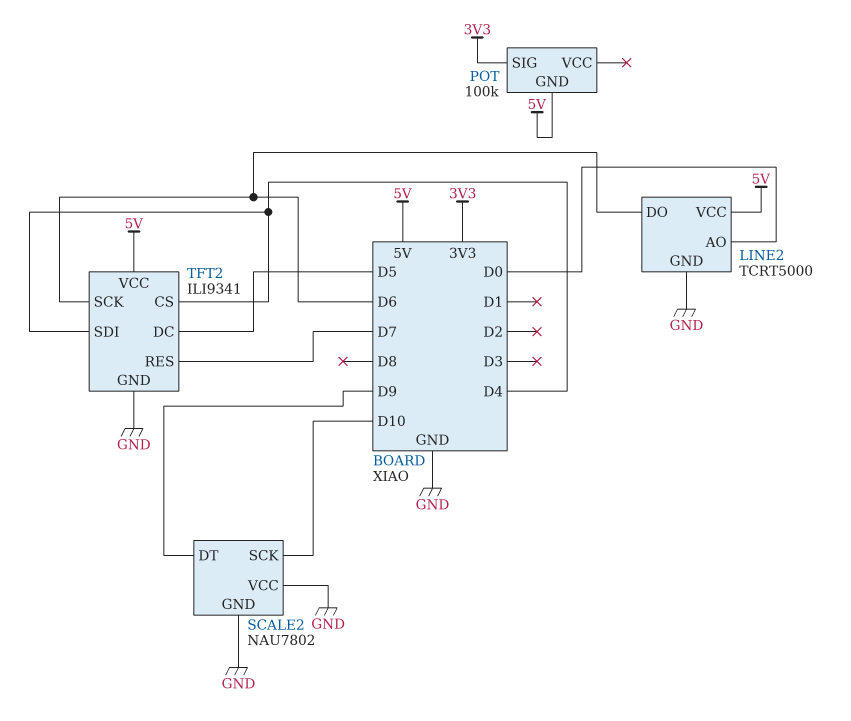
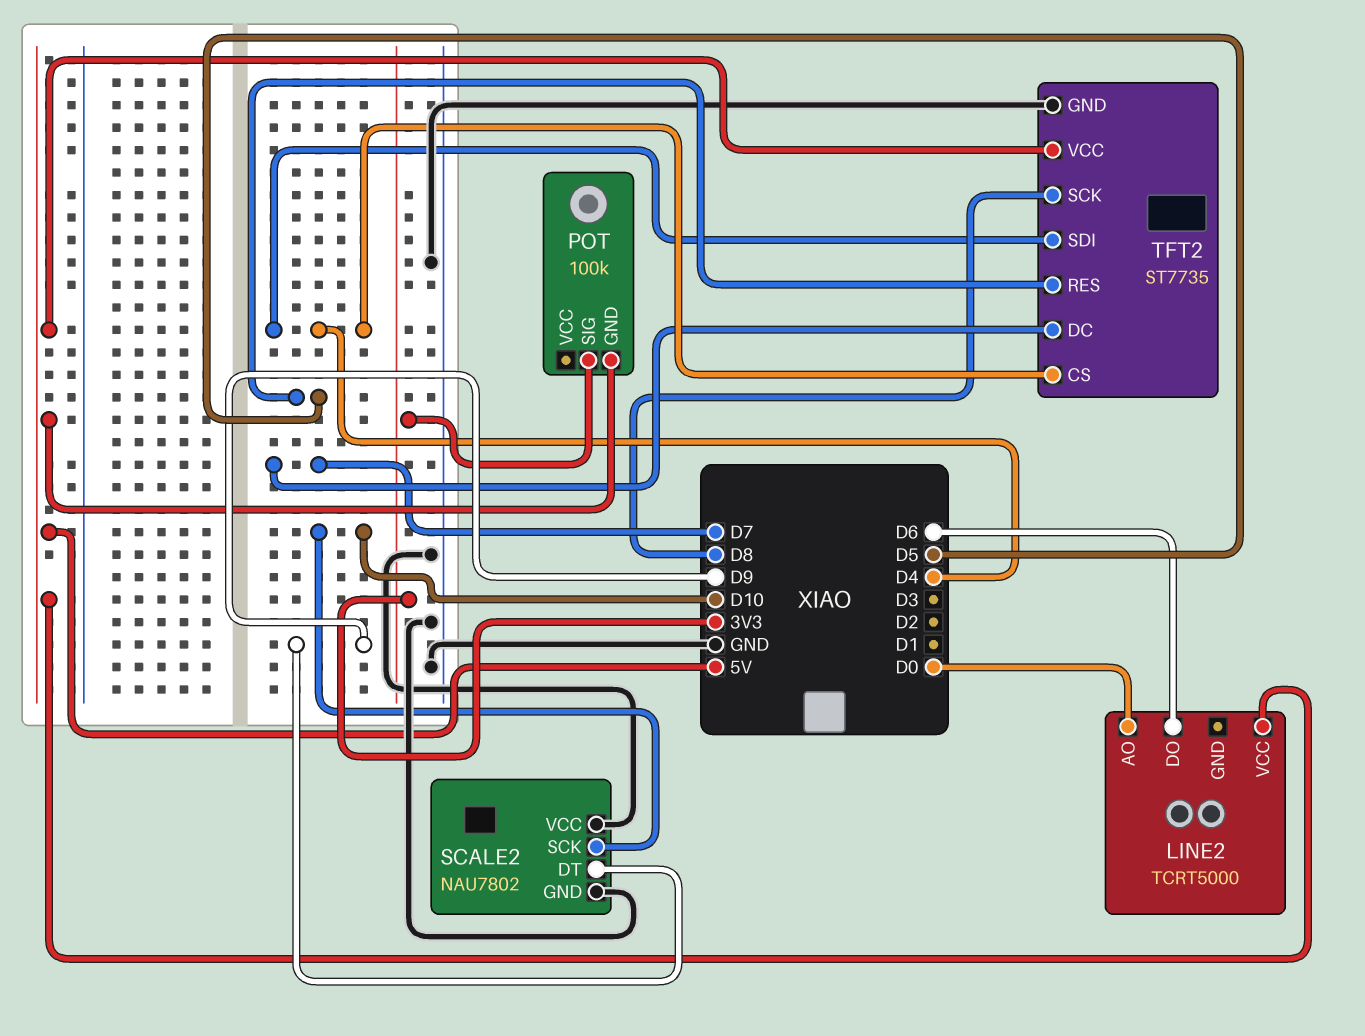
LINE2 pin GND: GND -> none
TFT2: ILI9341 -> ST7735
TFT2 pin DC: D5 -> D7
TFT2 pin RES: D7 -> D5
TFT2 pin SCK: D6 -> D8

